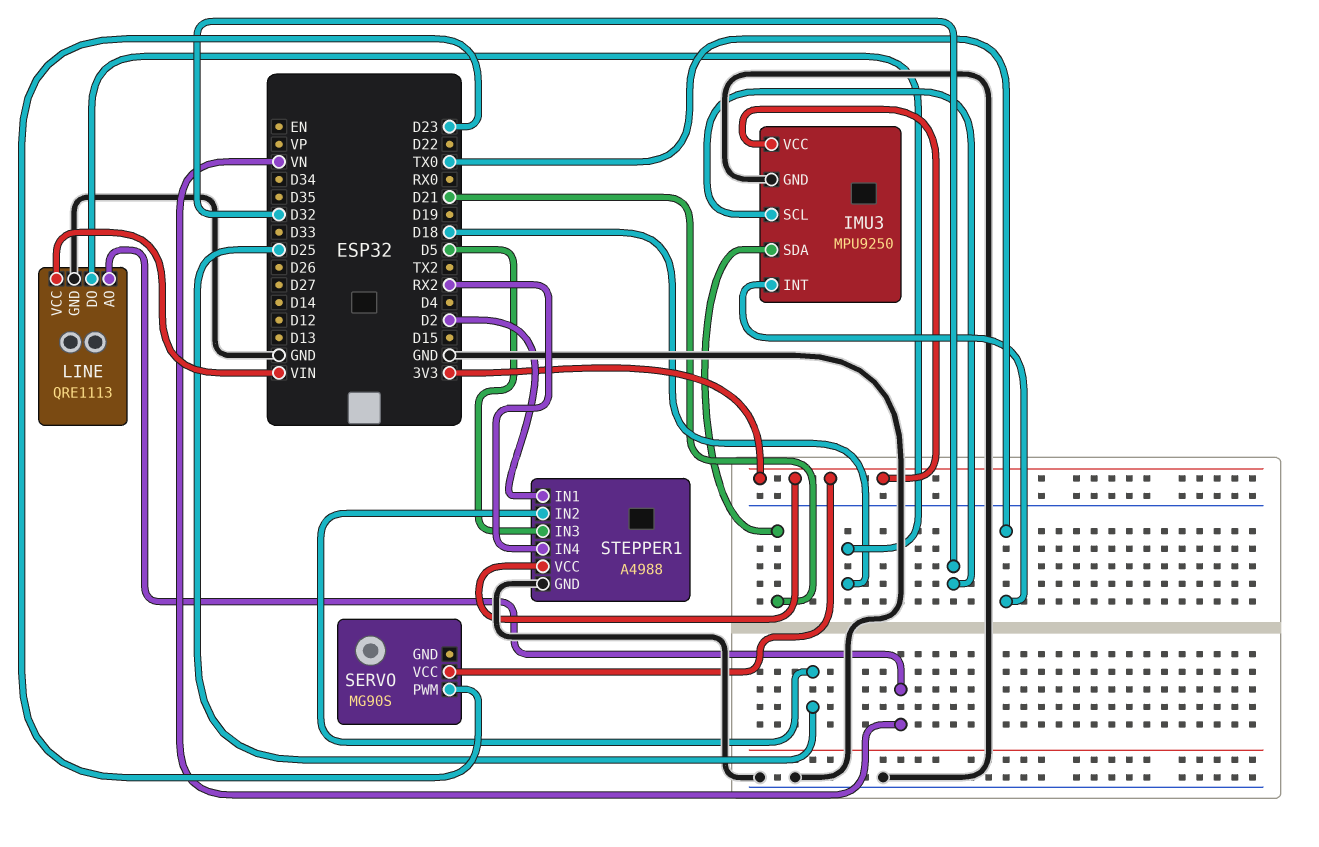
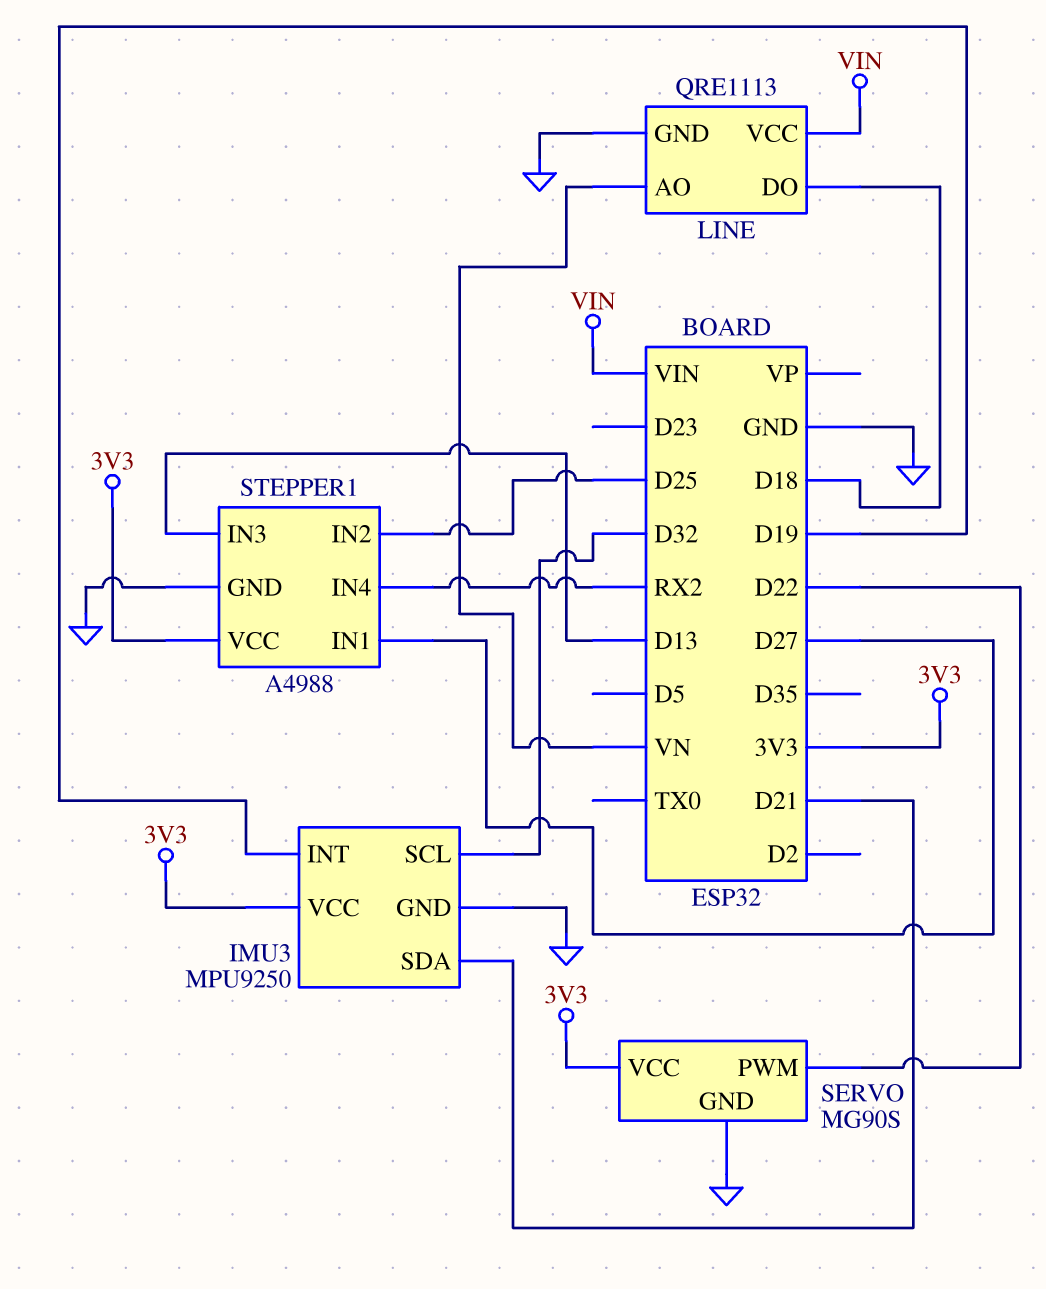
IMU3 pin INT: TX0 -> D19
SERVO pin GND: none -> GND
SERVO pin PWM: D23 -> D22
STEPPER1 pin IN1: D2 -> D27
STEPPER1 pin IN3: D5 -> D13

